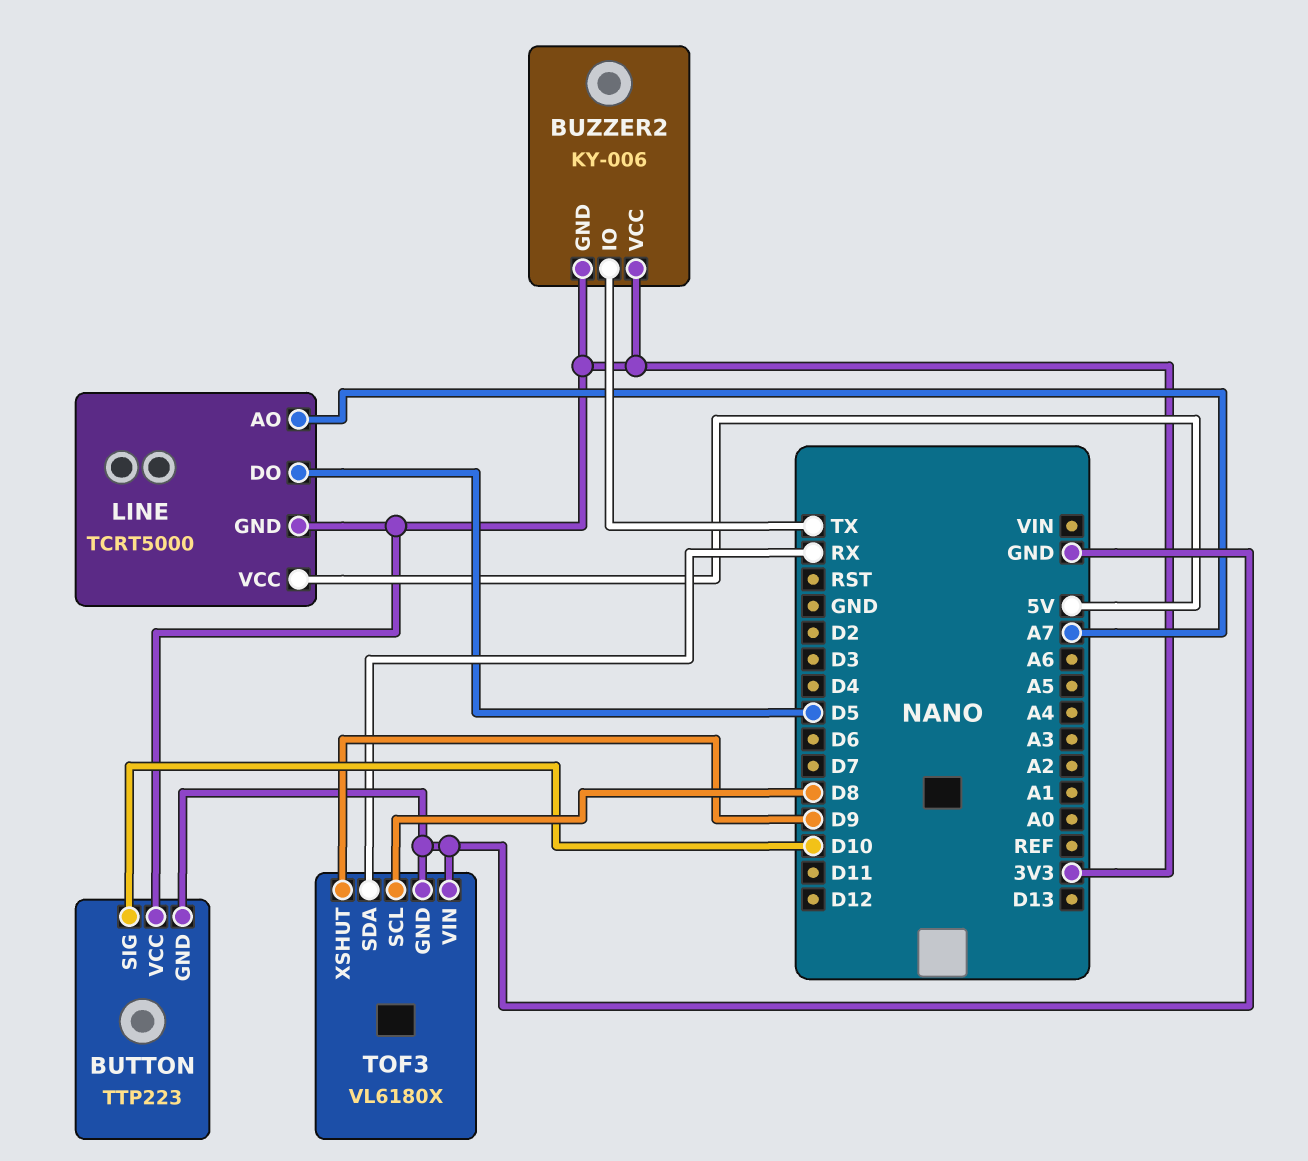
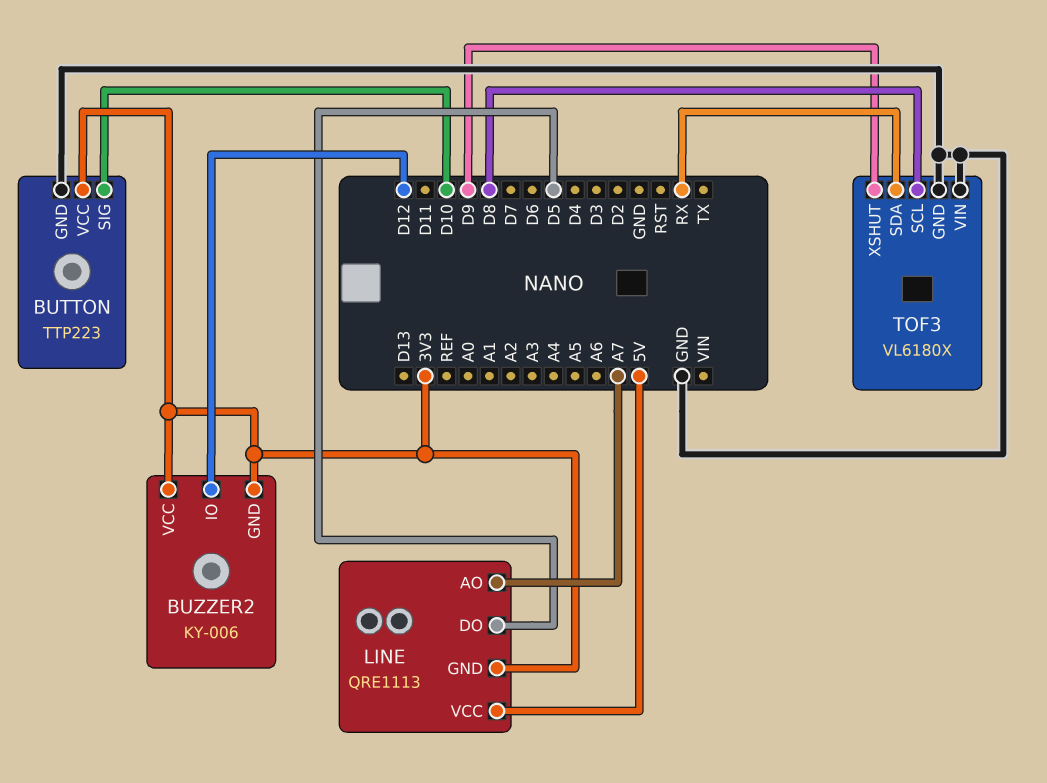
BUZZER2 pin IO: TX -> D12
LINE: TCRT5000 -> QRE1113

